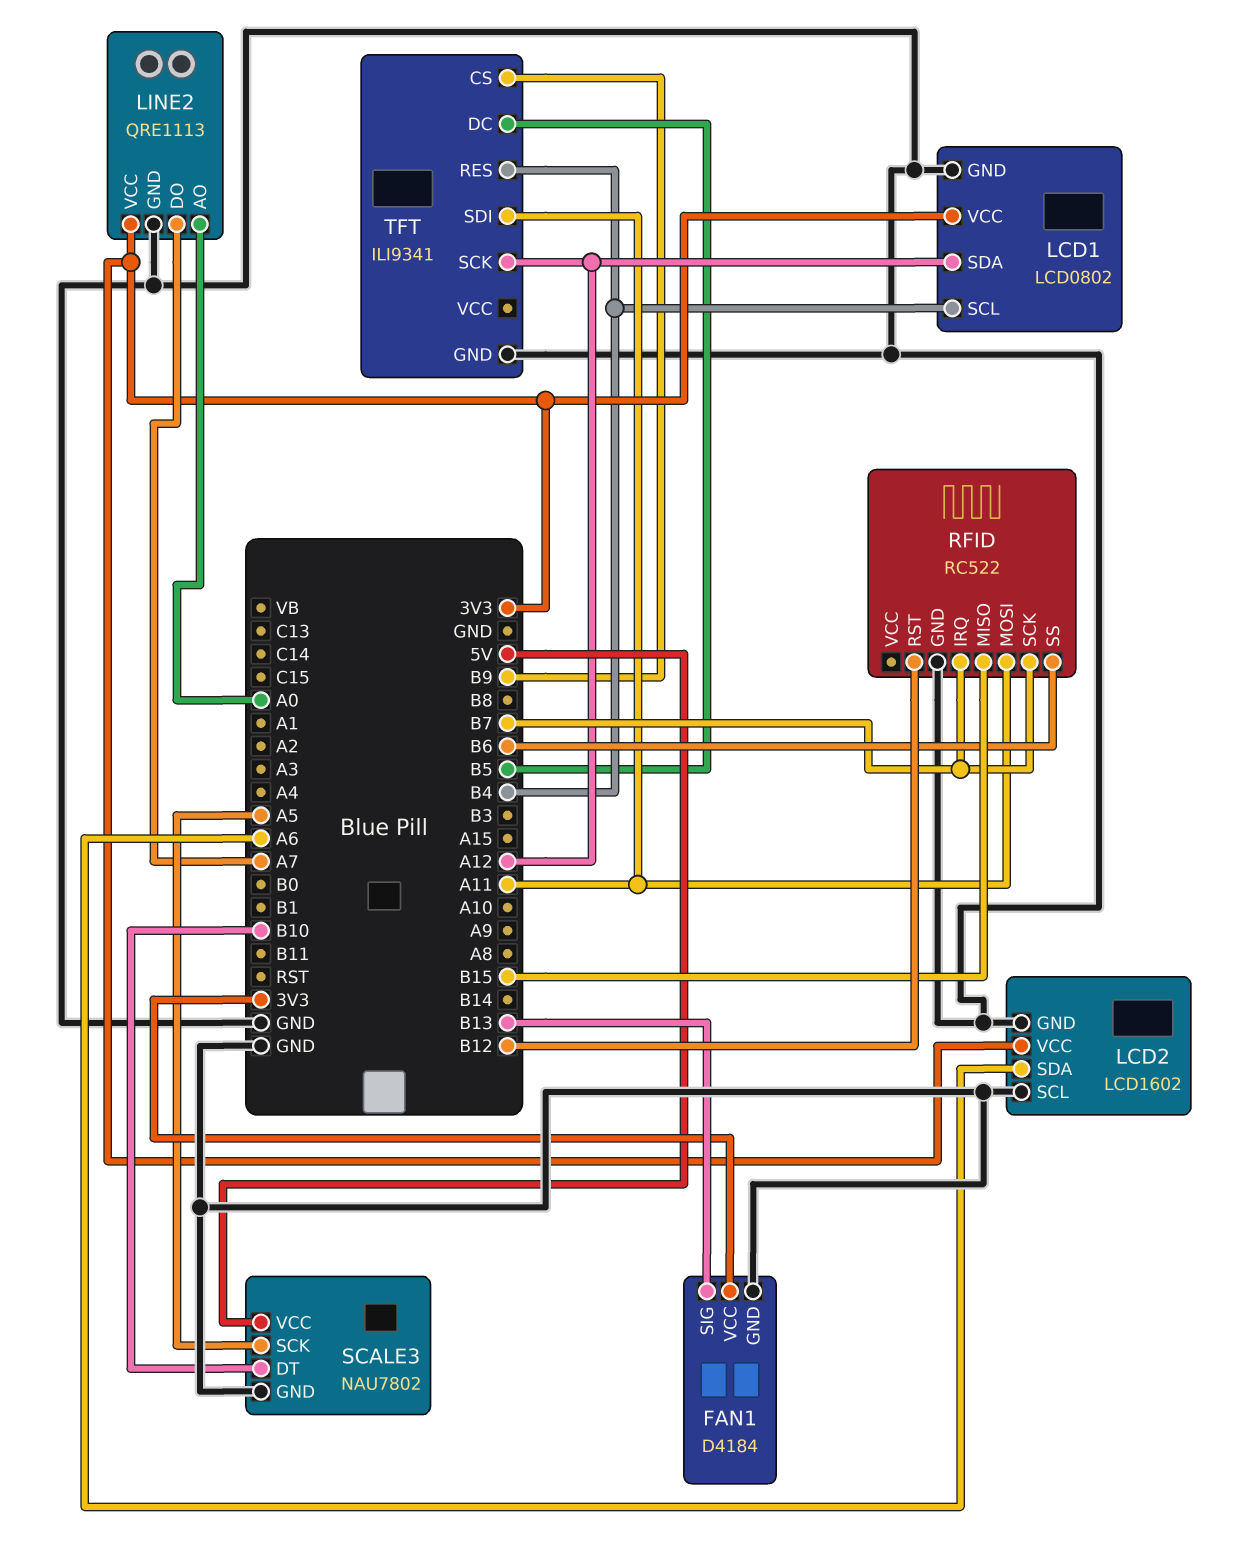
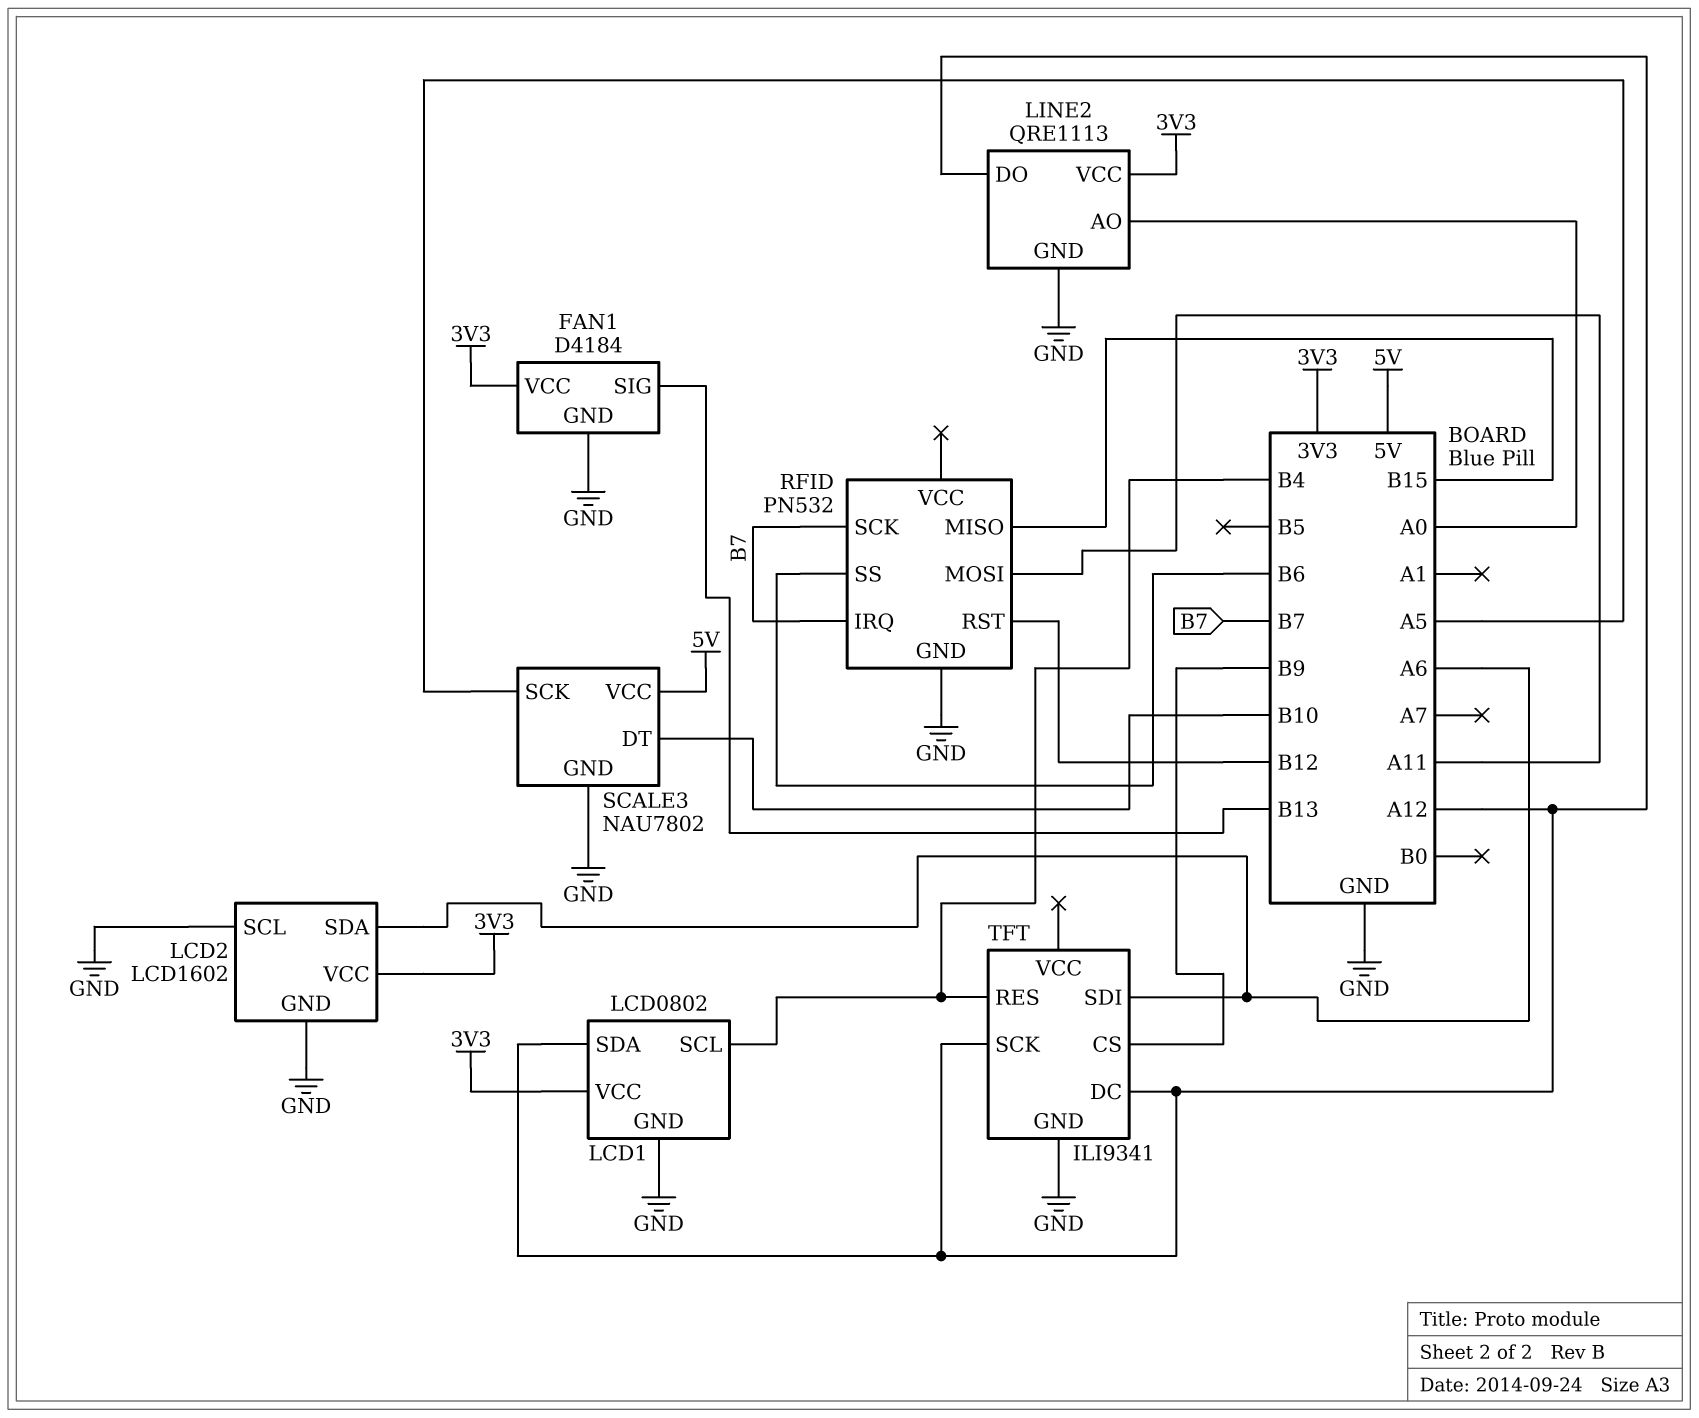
LINE2 pin DO: A7 -> A12
RFID: RC522 -> PN532
TFT pin DC: B5 -> A12
TFT pin SDI: A11 -> A6

